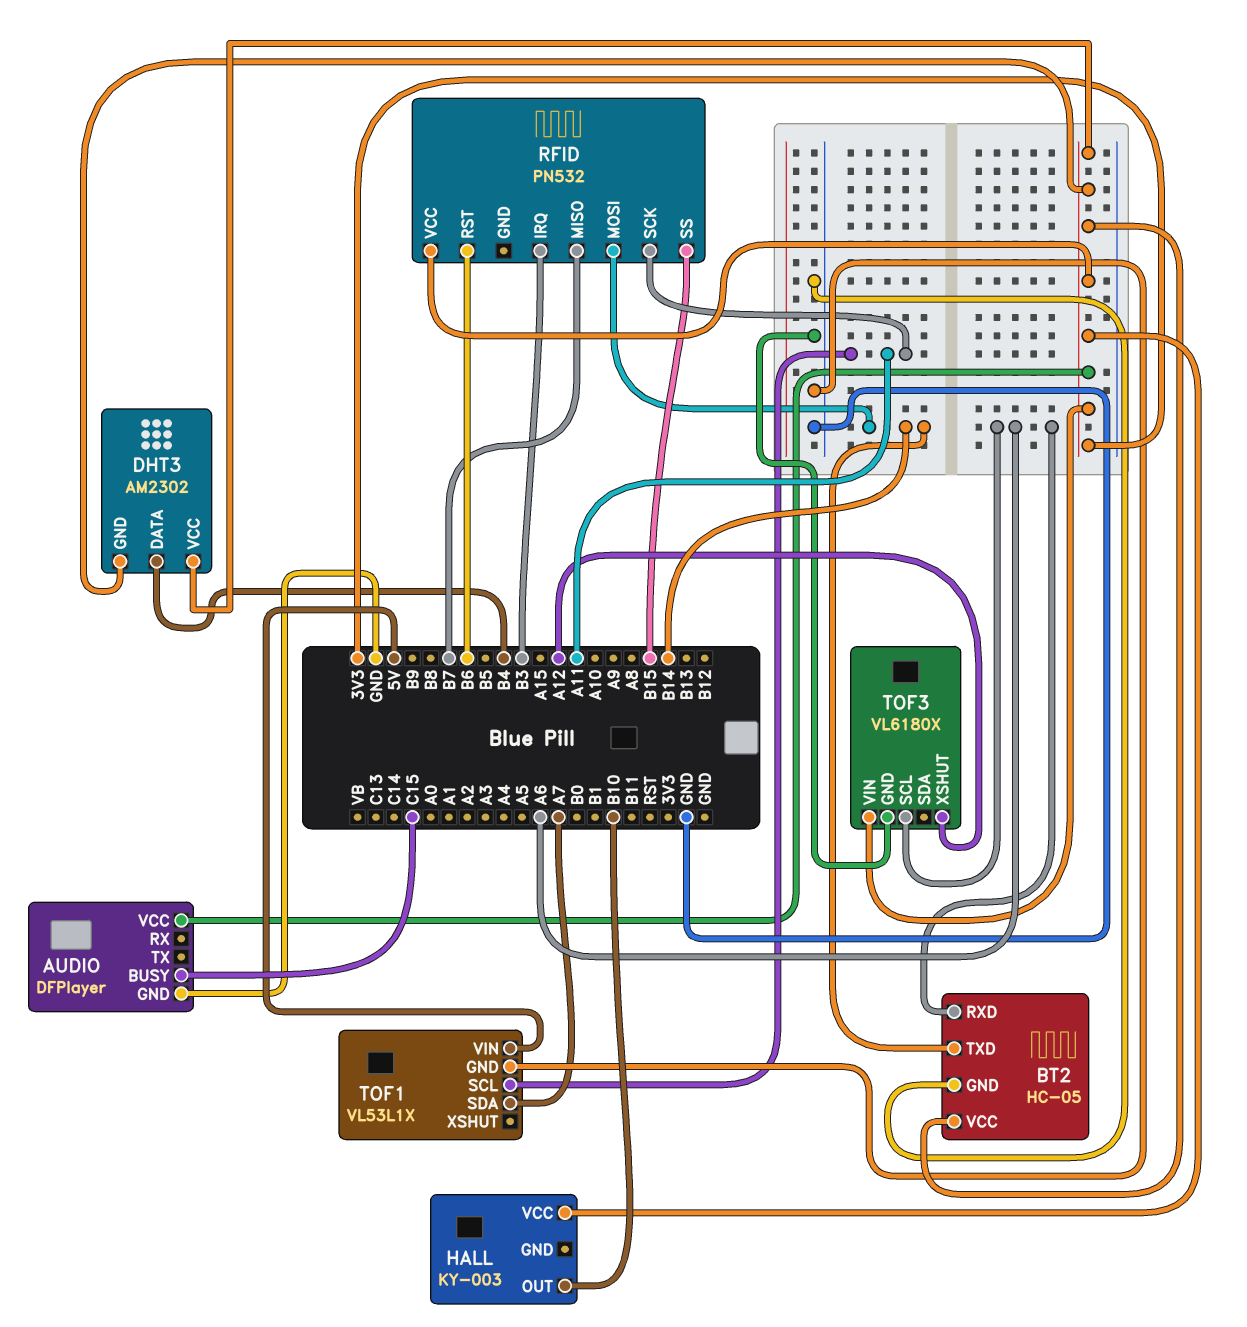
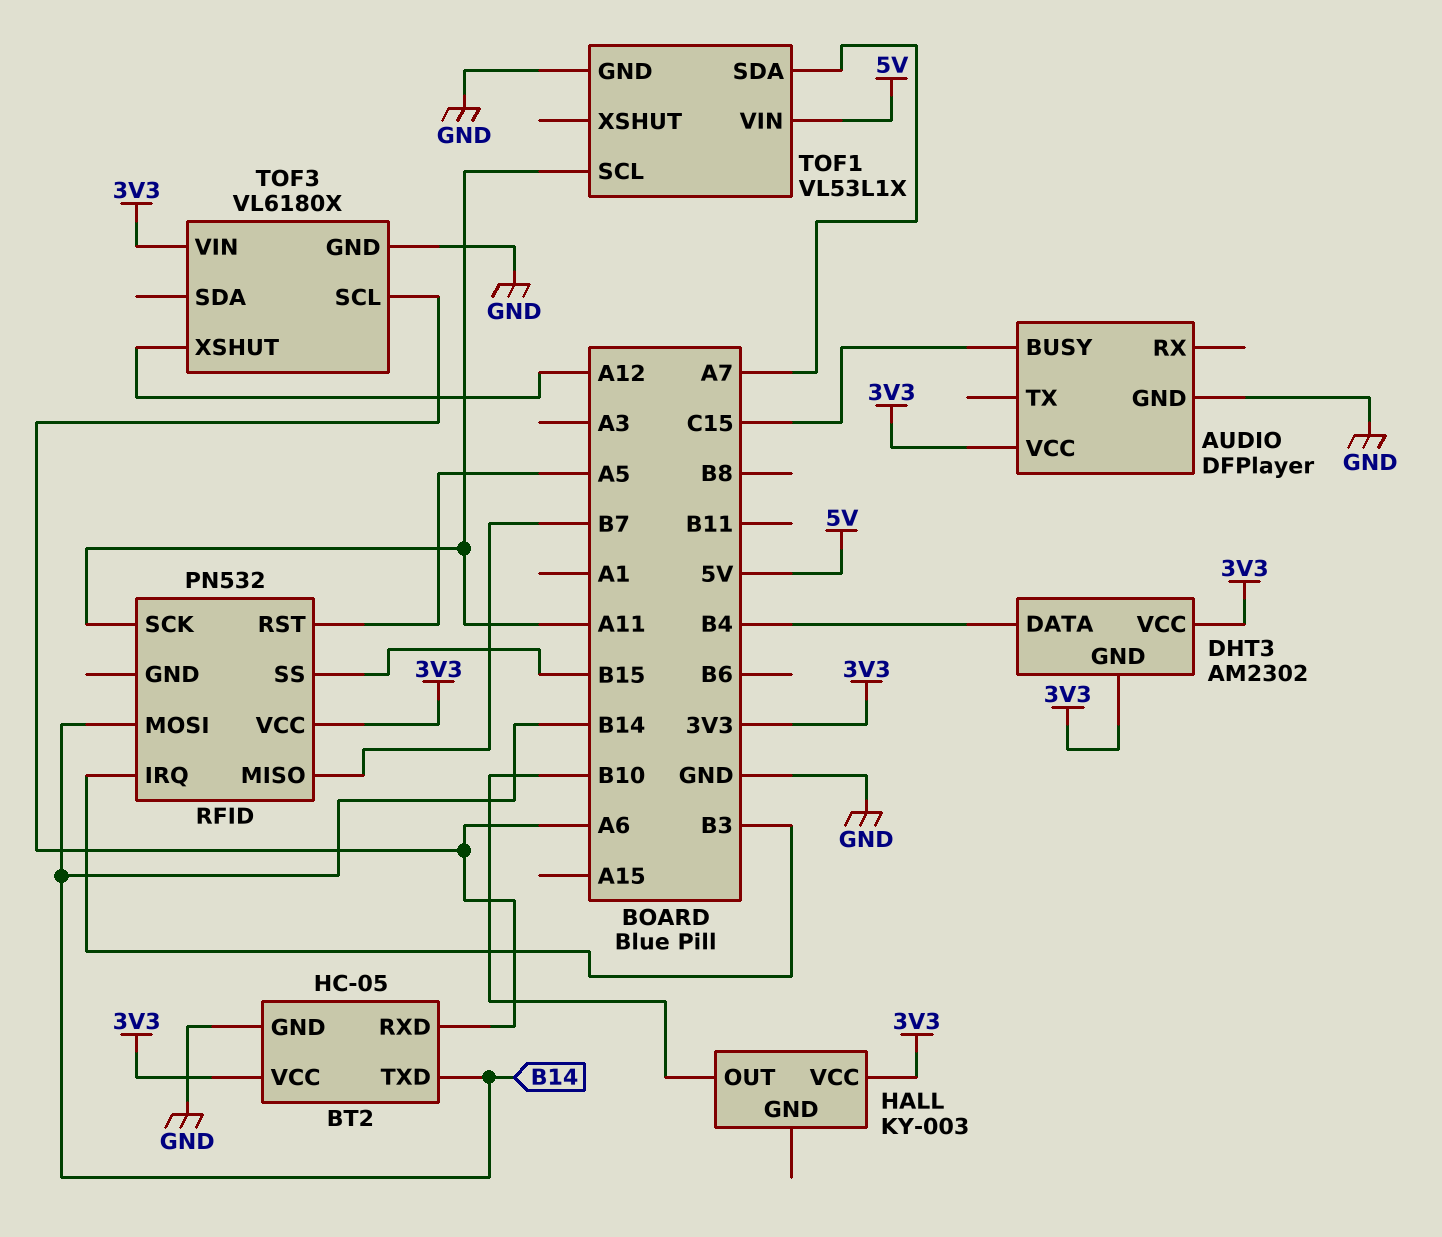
RFID pin RST: B6 -> A5

